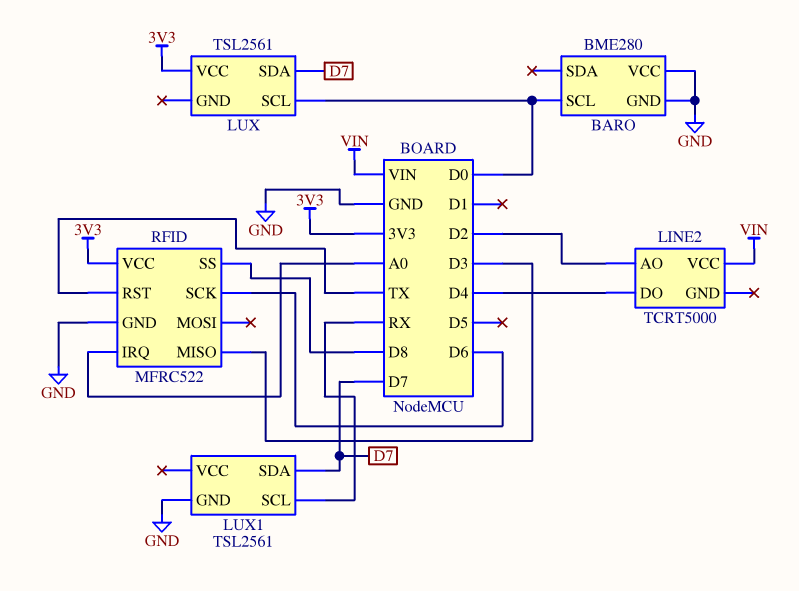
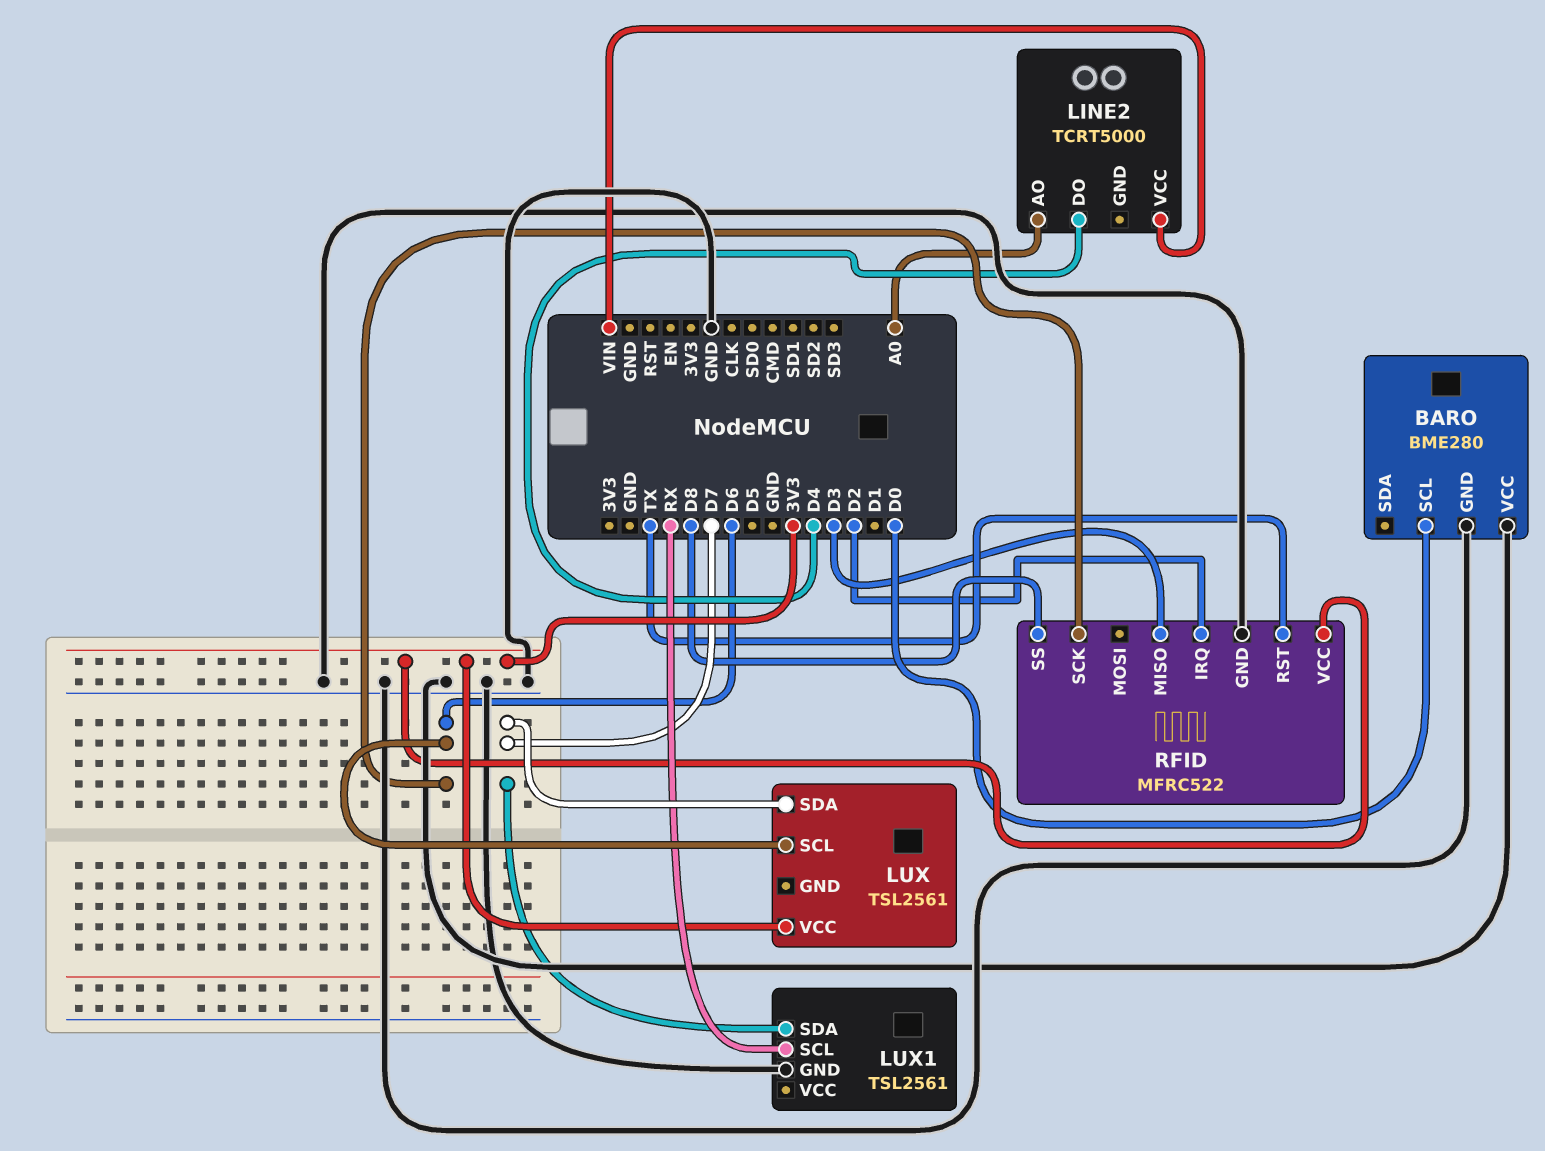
LINE2 pin AO: D2 -> A0
LUX pin SCL: D0 -> D6
RFID pin IRQ: A0 -> D2

